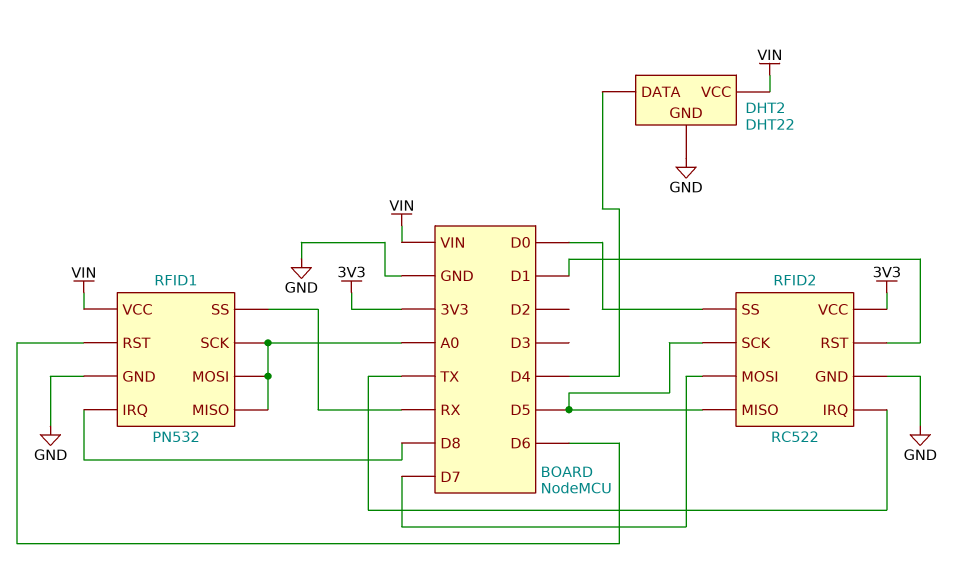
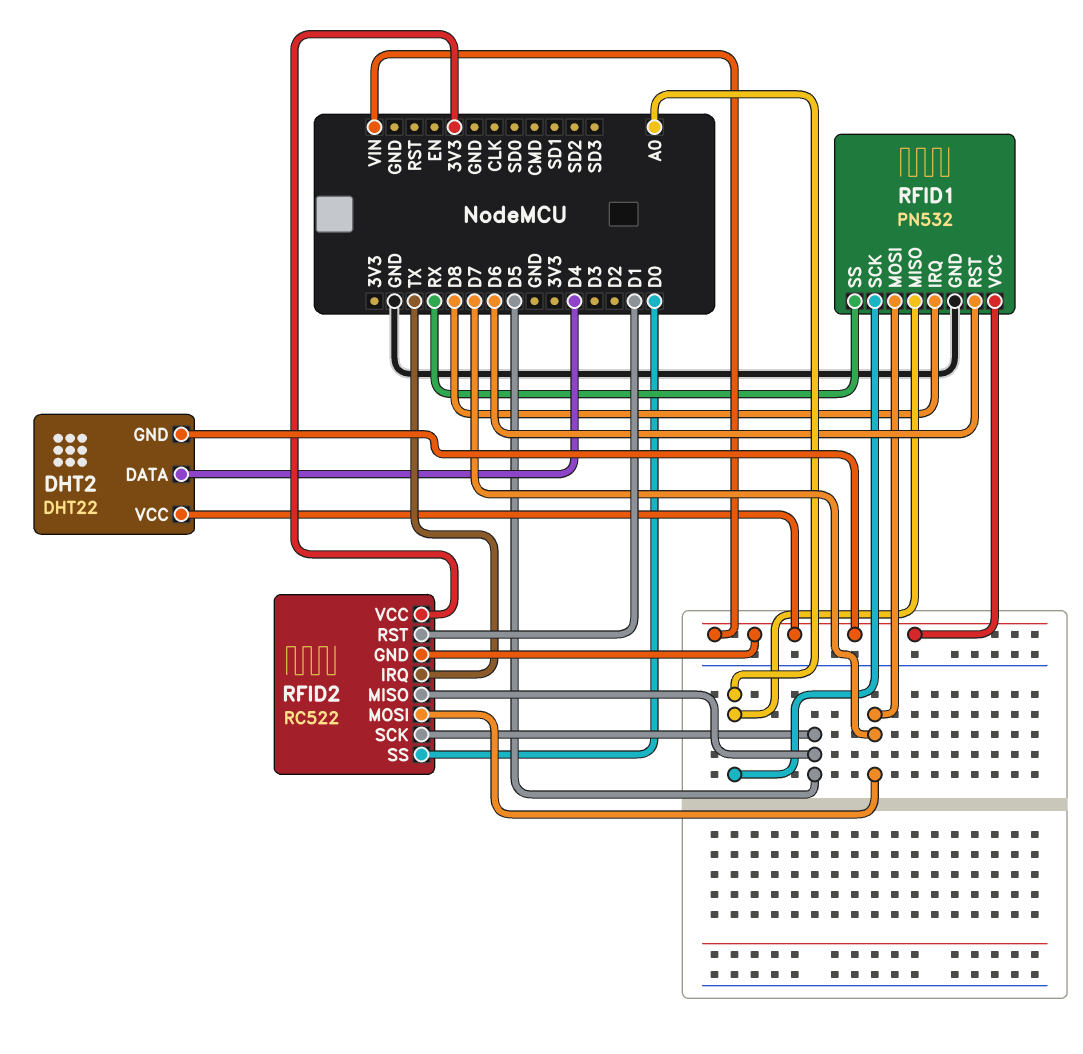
DHT2 pin GND: GND -> VIN
RFID1 pin MOSI: A0 -> D7
RFID2 pin GND: GND -> VIN

